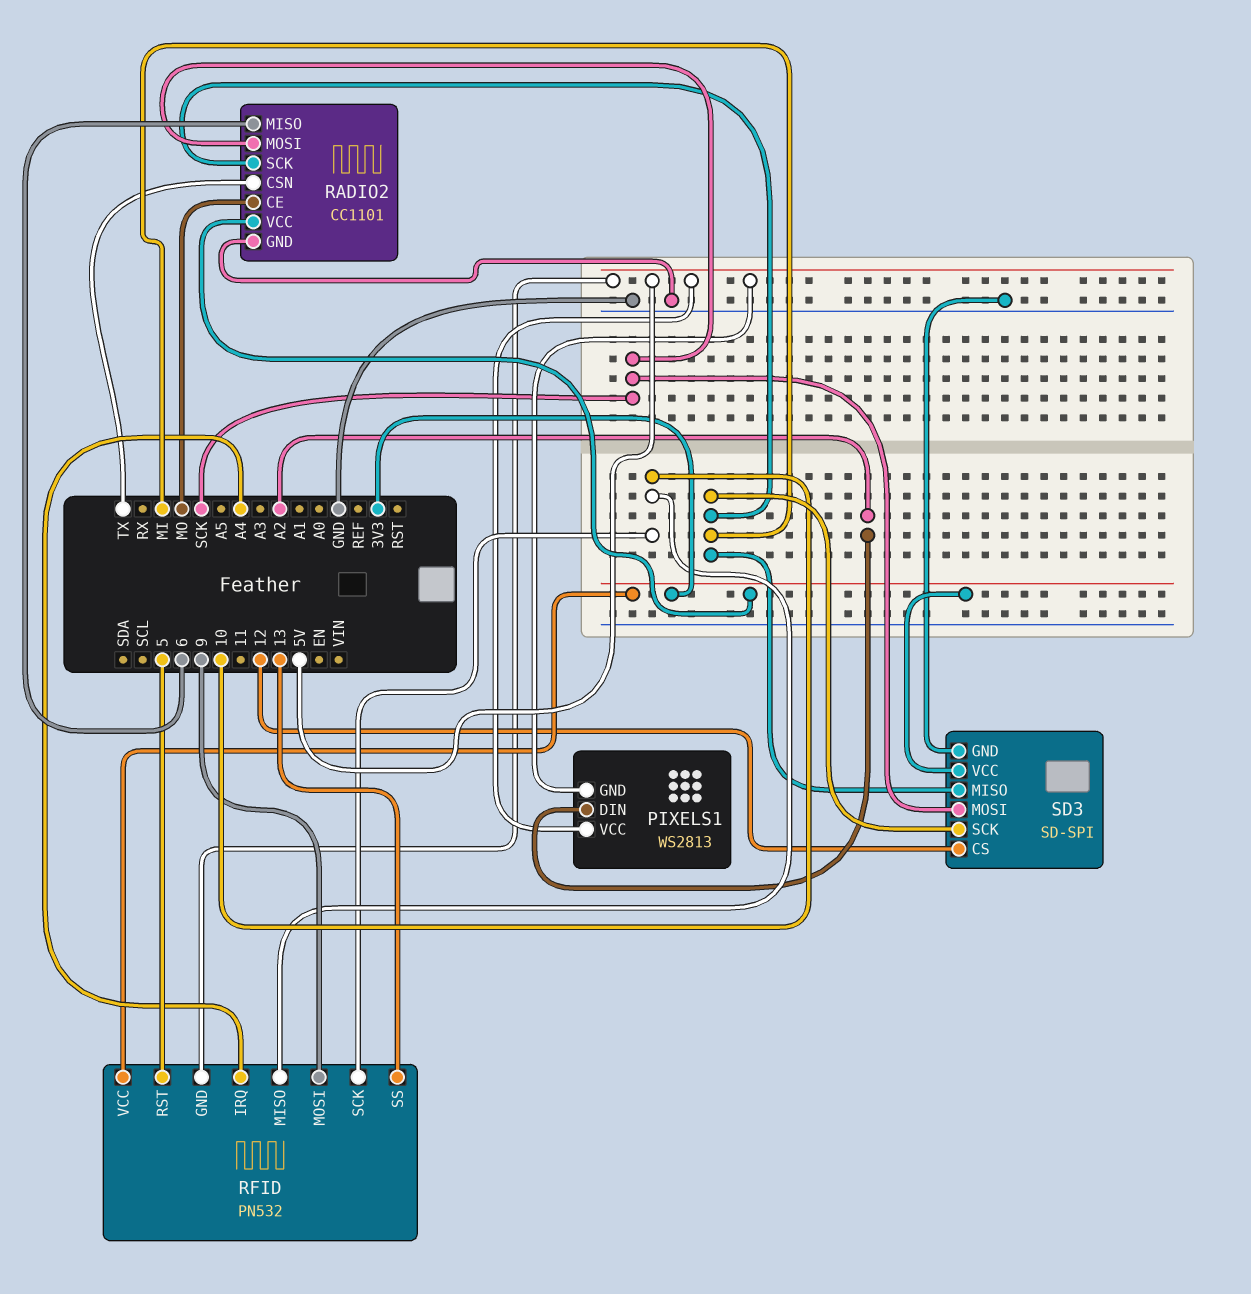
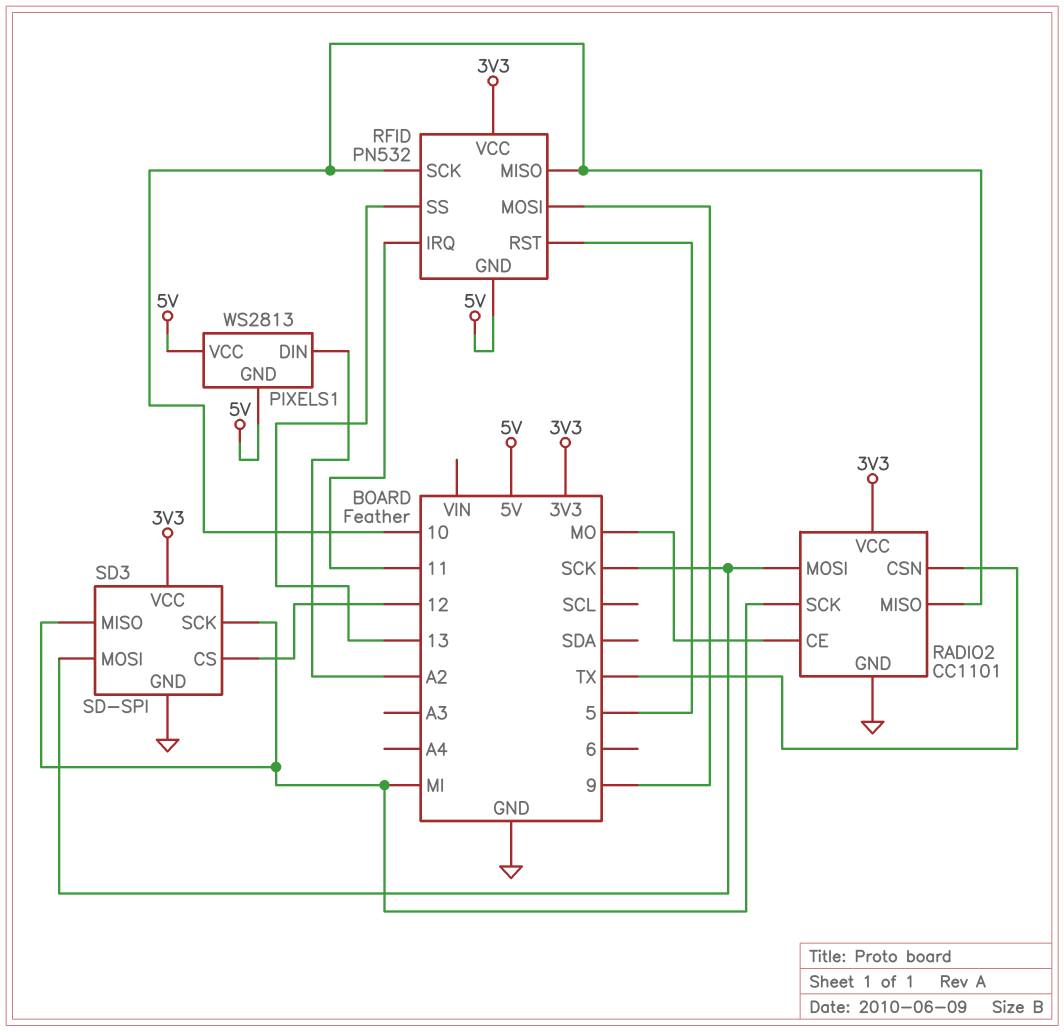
RADIO2 pin MISO: 6 -> 10
RFID pin IRQ: A4 -> 11

